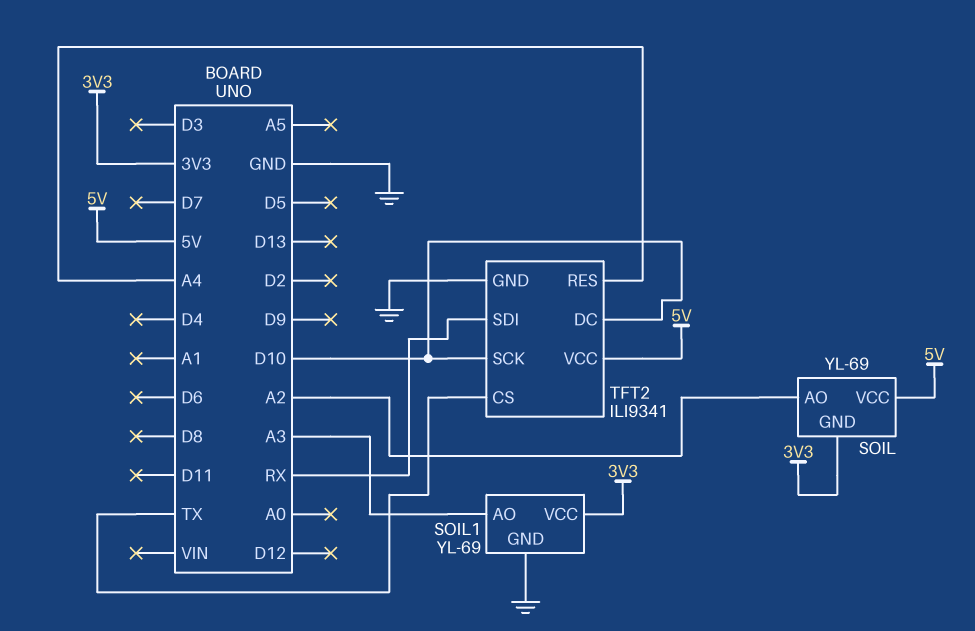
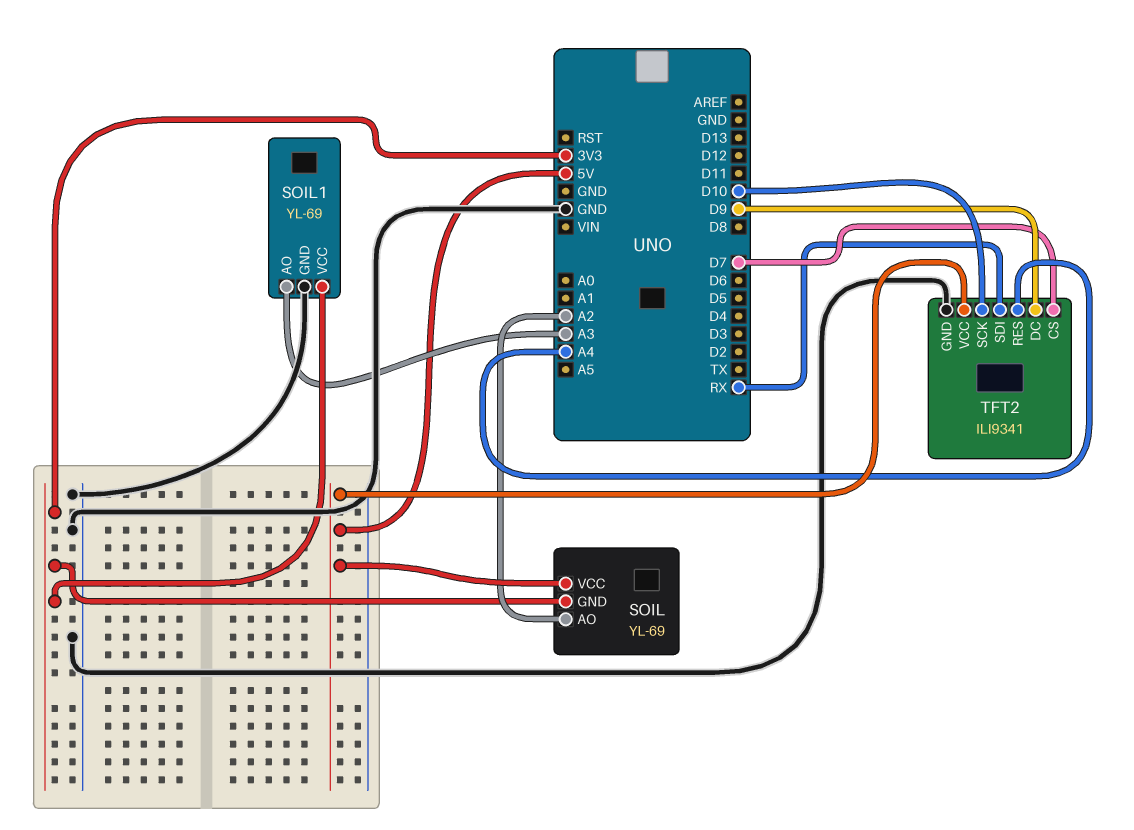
TFT2 pin CS: TX -> D7
TFT2 pin DC: D10 -> D9

